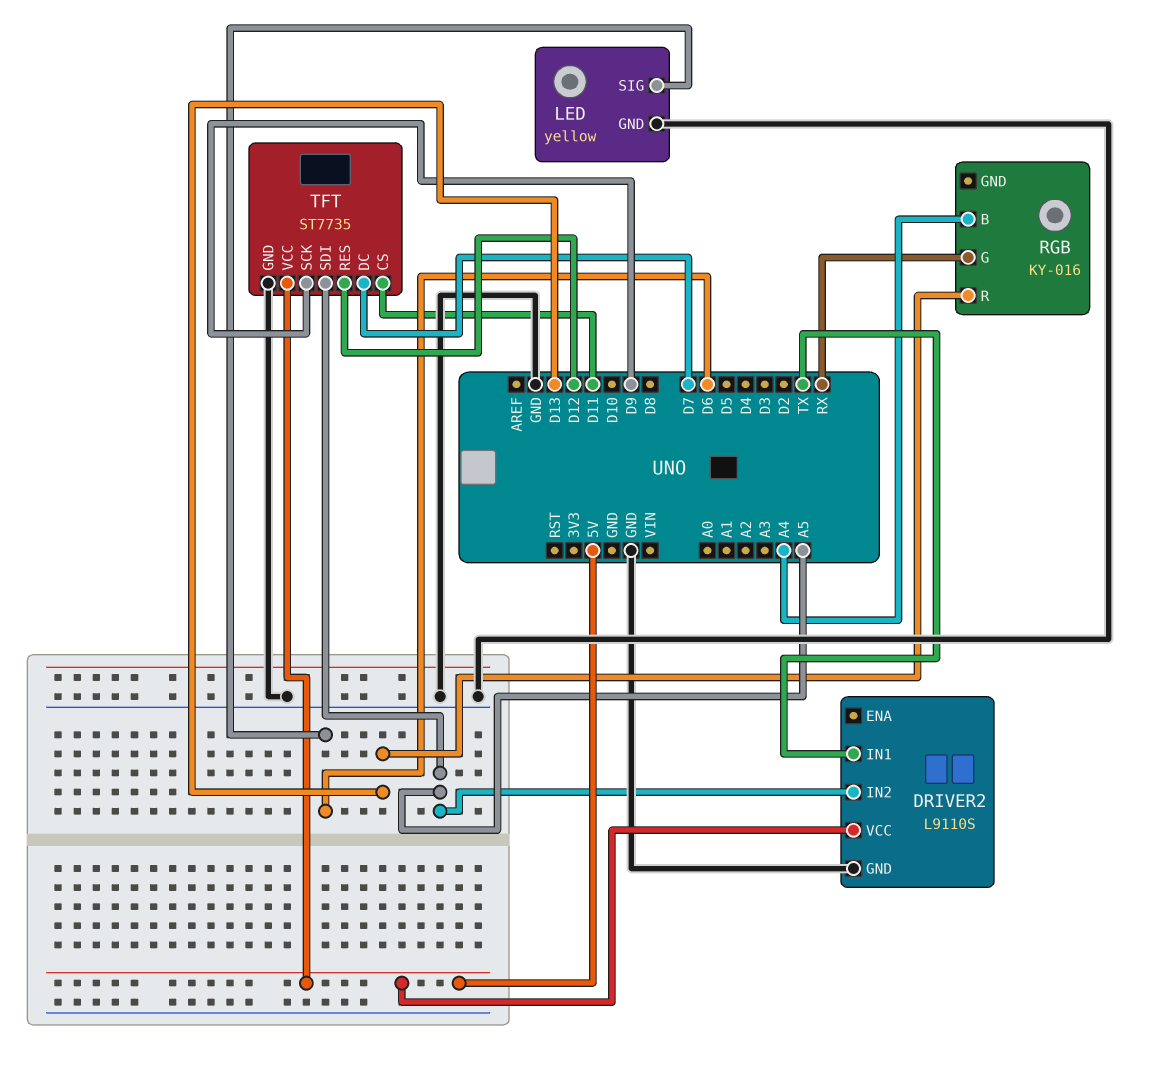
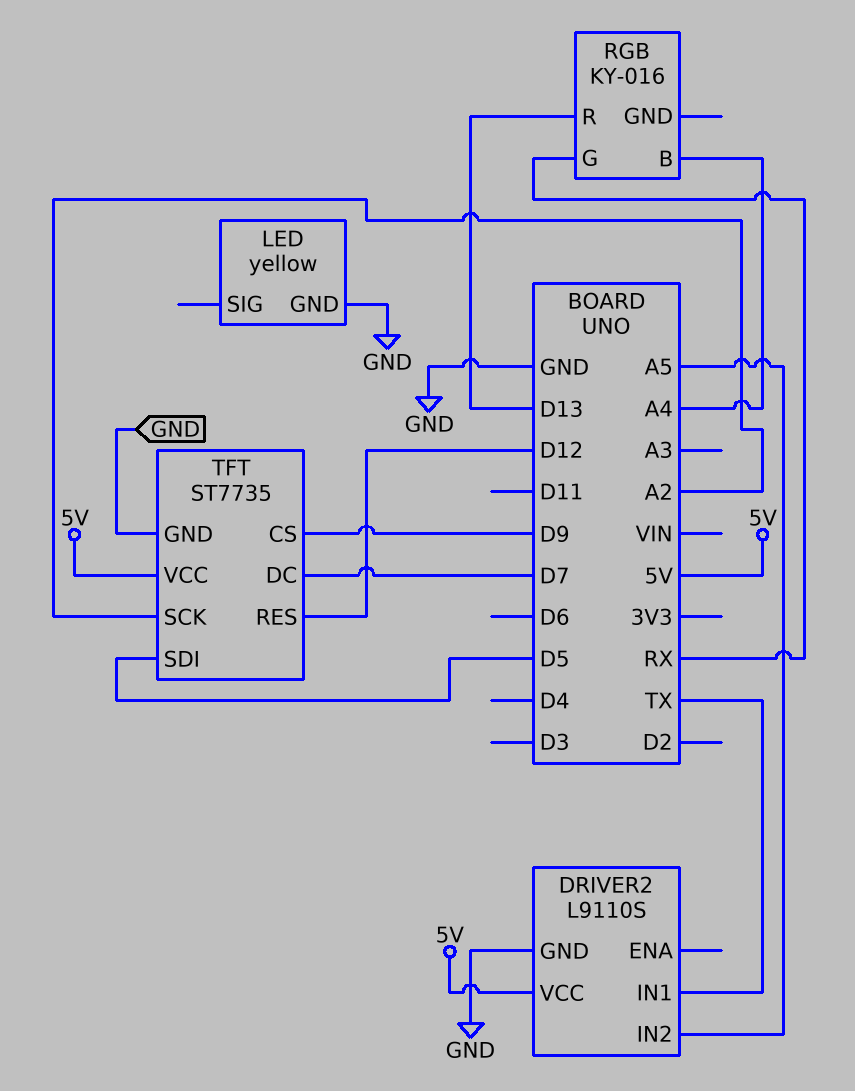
LED pin SIG: D6 -> none
TFT pin CS: D11 -> D9
TFT pin SCK: D9 -> A2
TFT pin SDI: A5 -> D5

